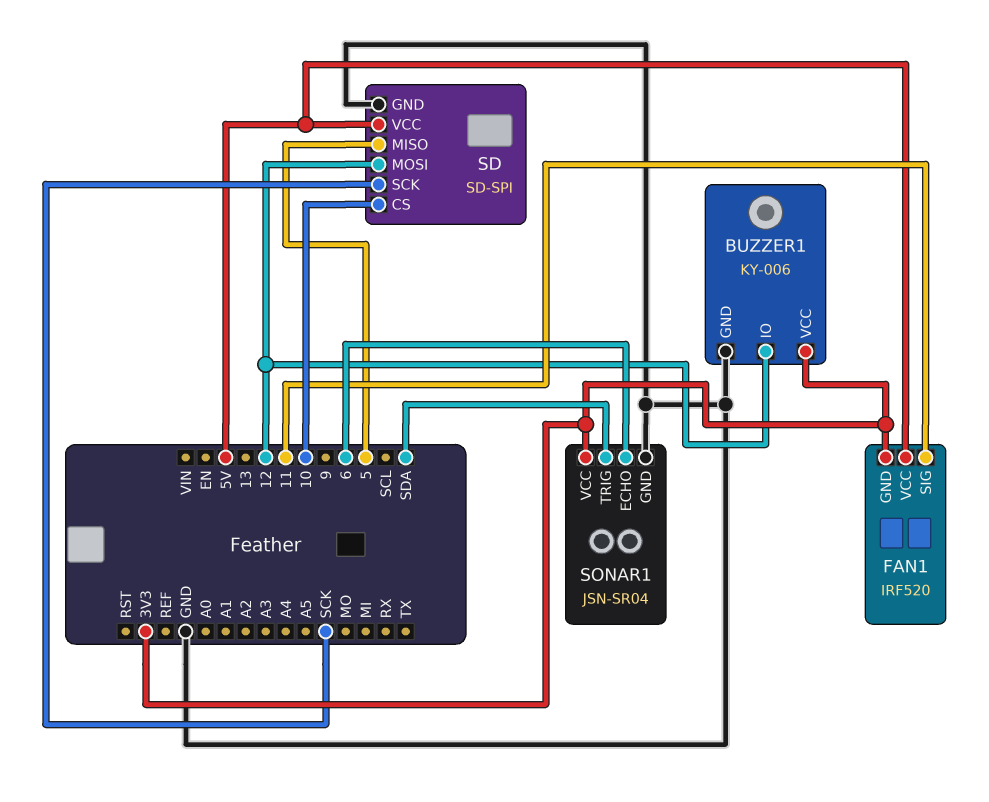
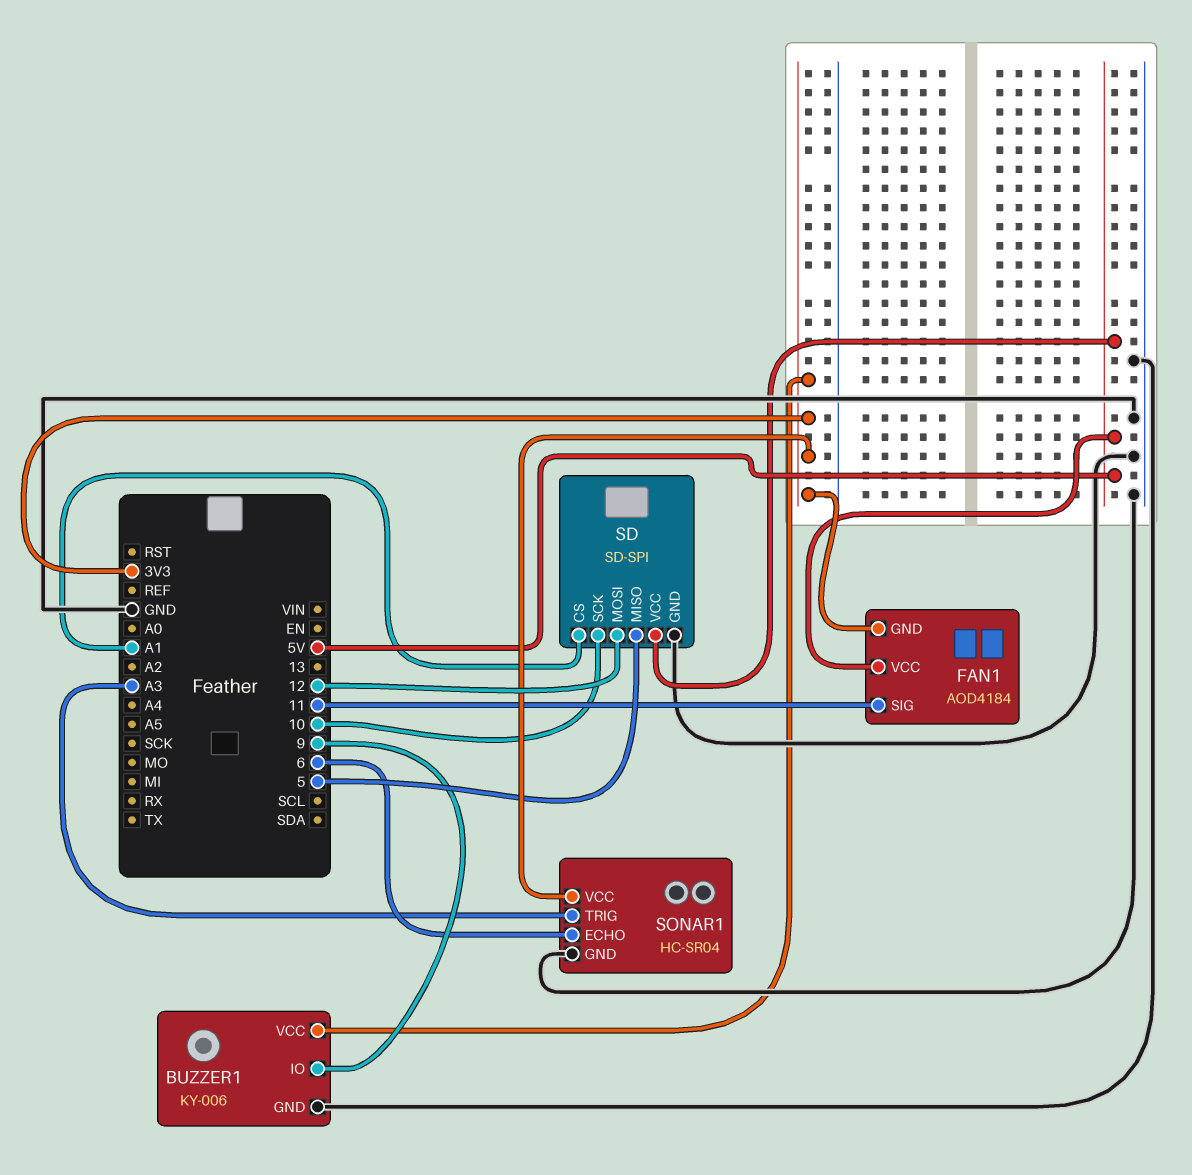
BUZZER1 pin IO: 12 -> 9
FAN1: IRF520 -> AOD4184
SD pin CS: 10 -> A1
SD pin SCK: SCK -> 10
SONAR1: JSN-SR04 -> HC-SR04
SONAR1 pin TRIG: SDA -> A3

